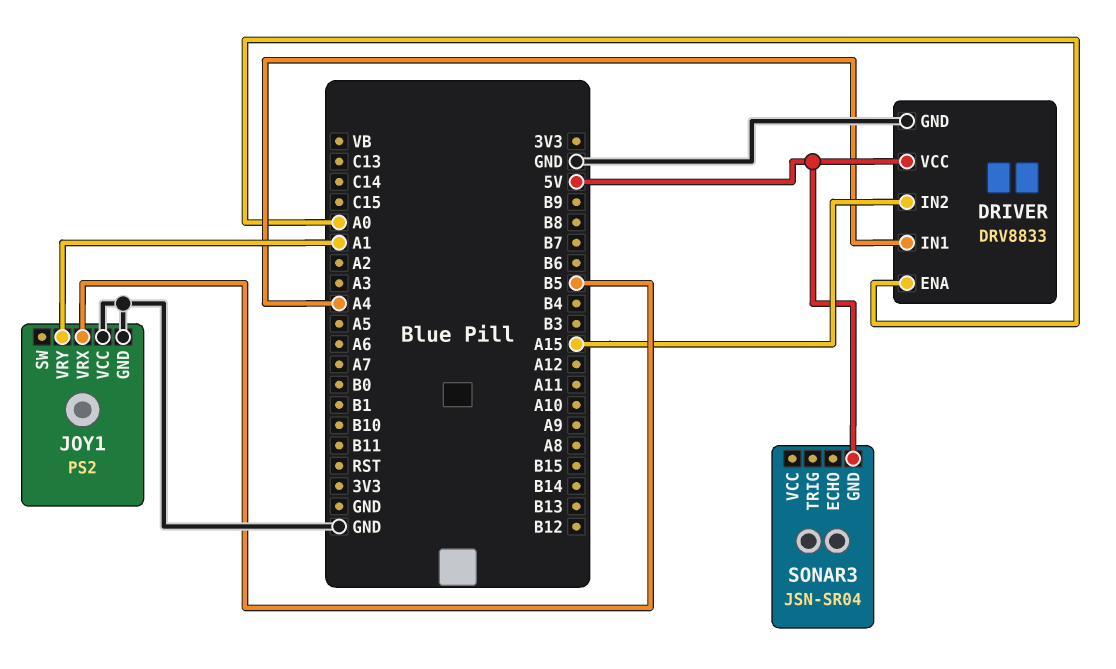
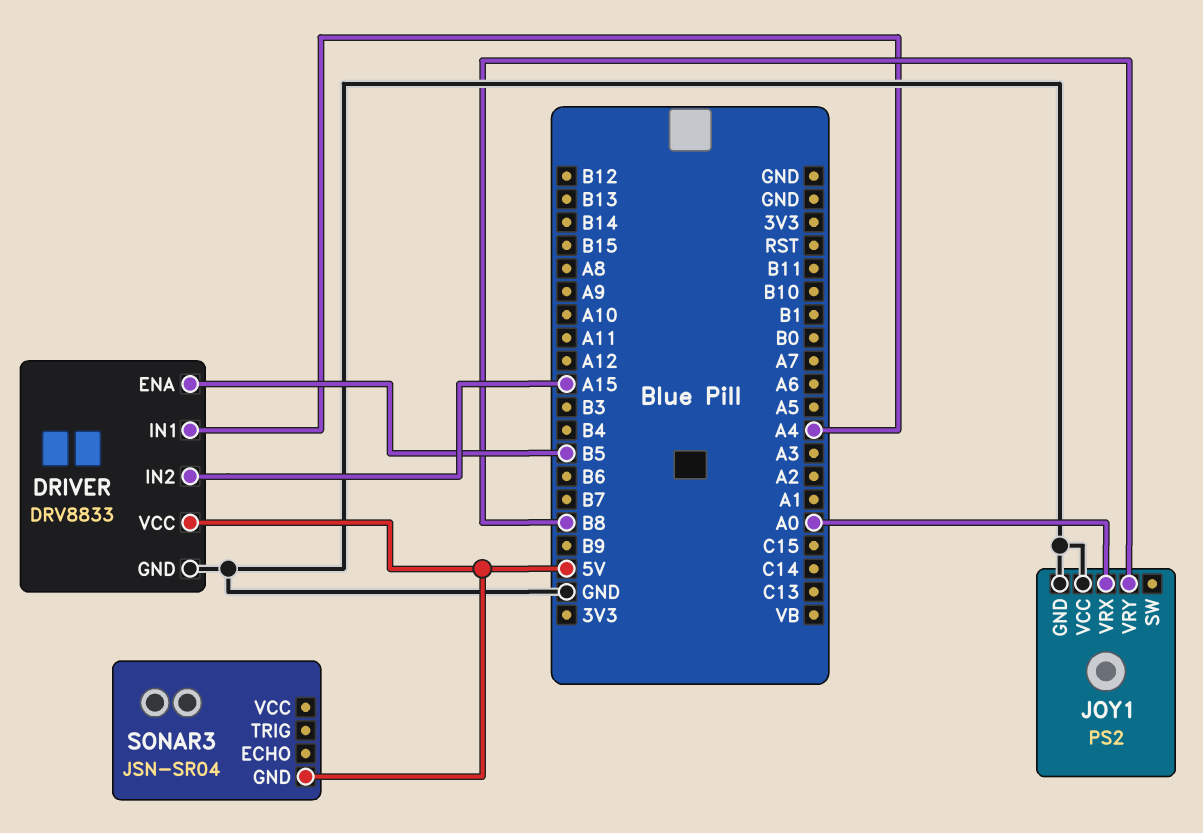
DRIVER pin ENA: A0 -> B5
JOY1 pin VRX: B5 -> A0
JOY1 pin VRY: A1 -> B8

